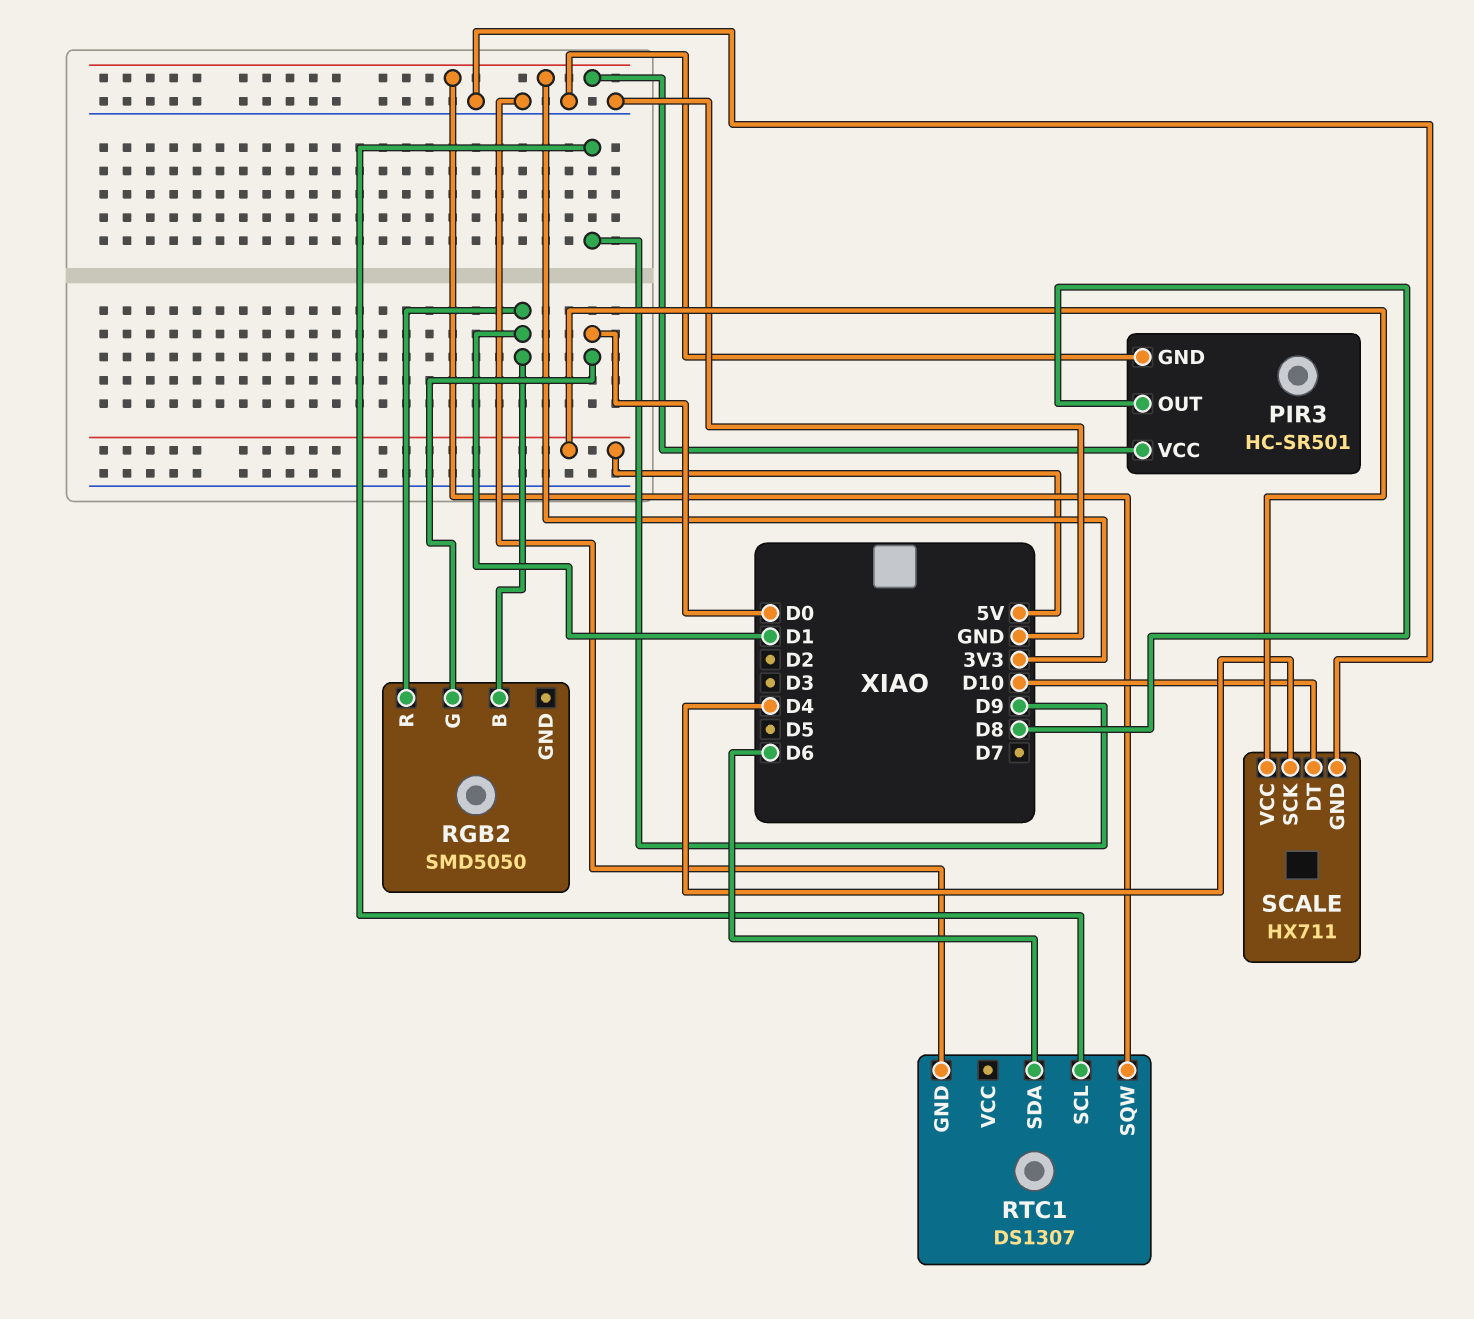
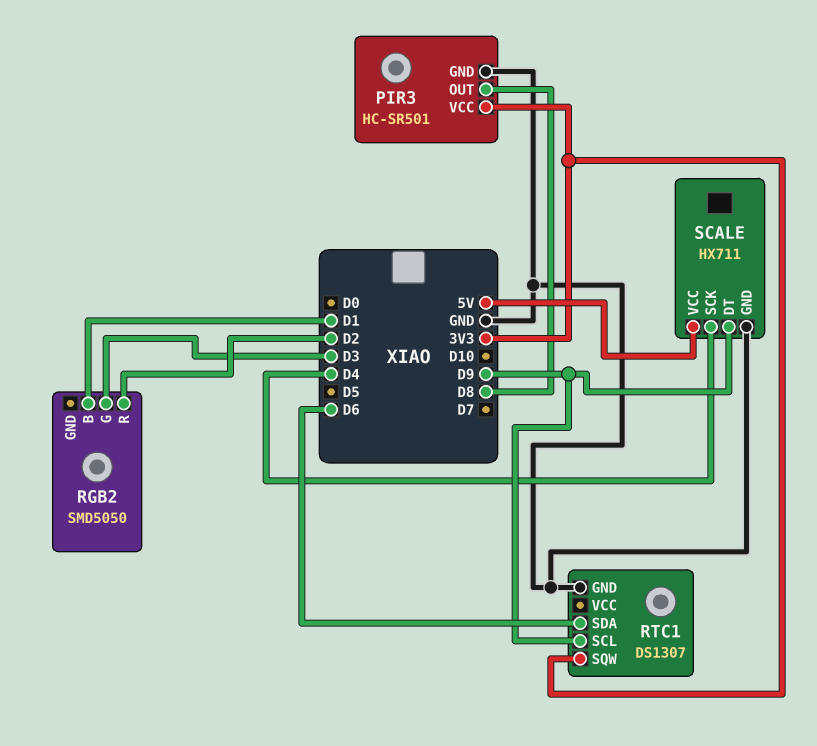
RGB2 pin G: D0 -> D3
RGB2 pin R: D1 -> D2
SCALE pin DT: D10 -> D9

